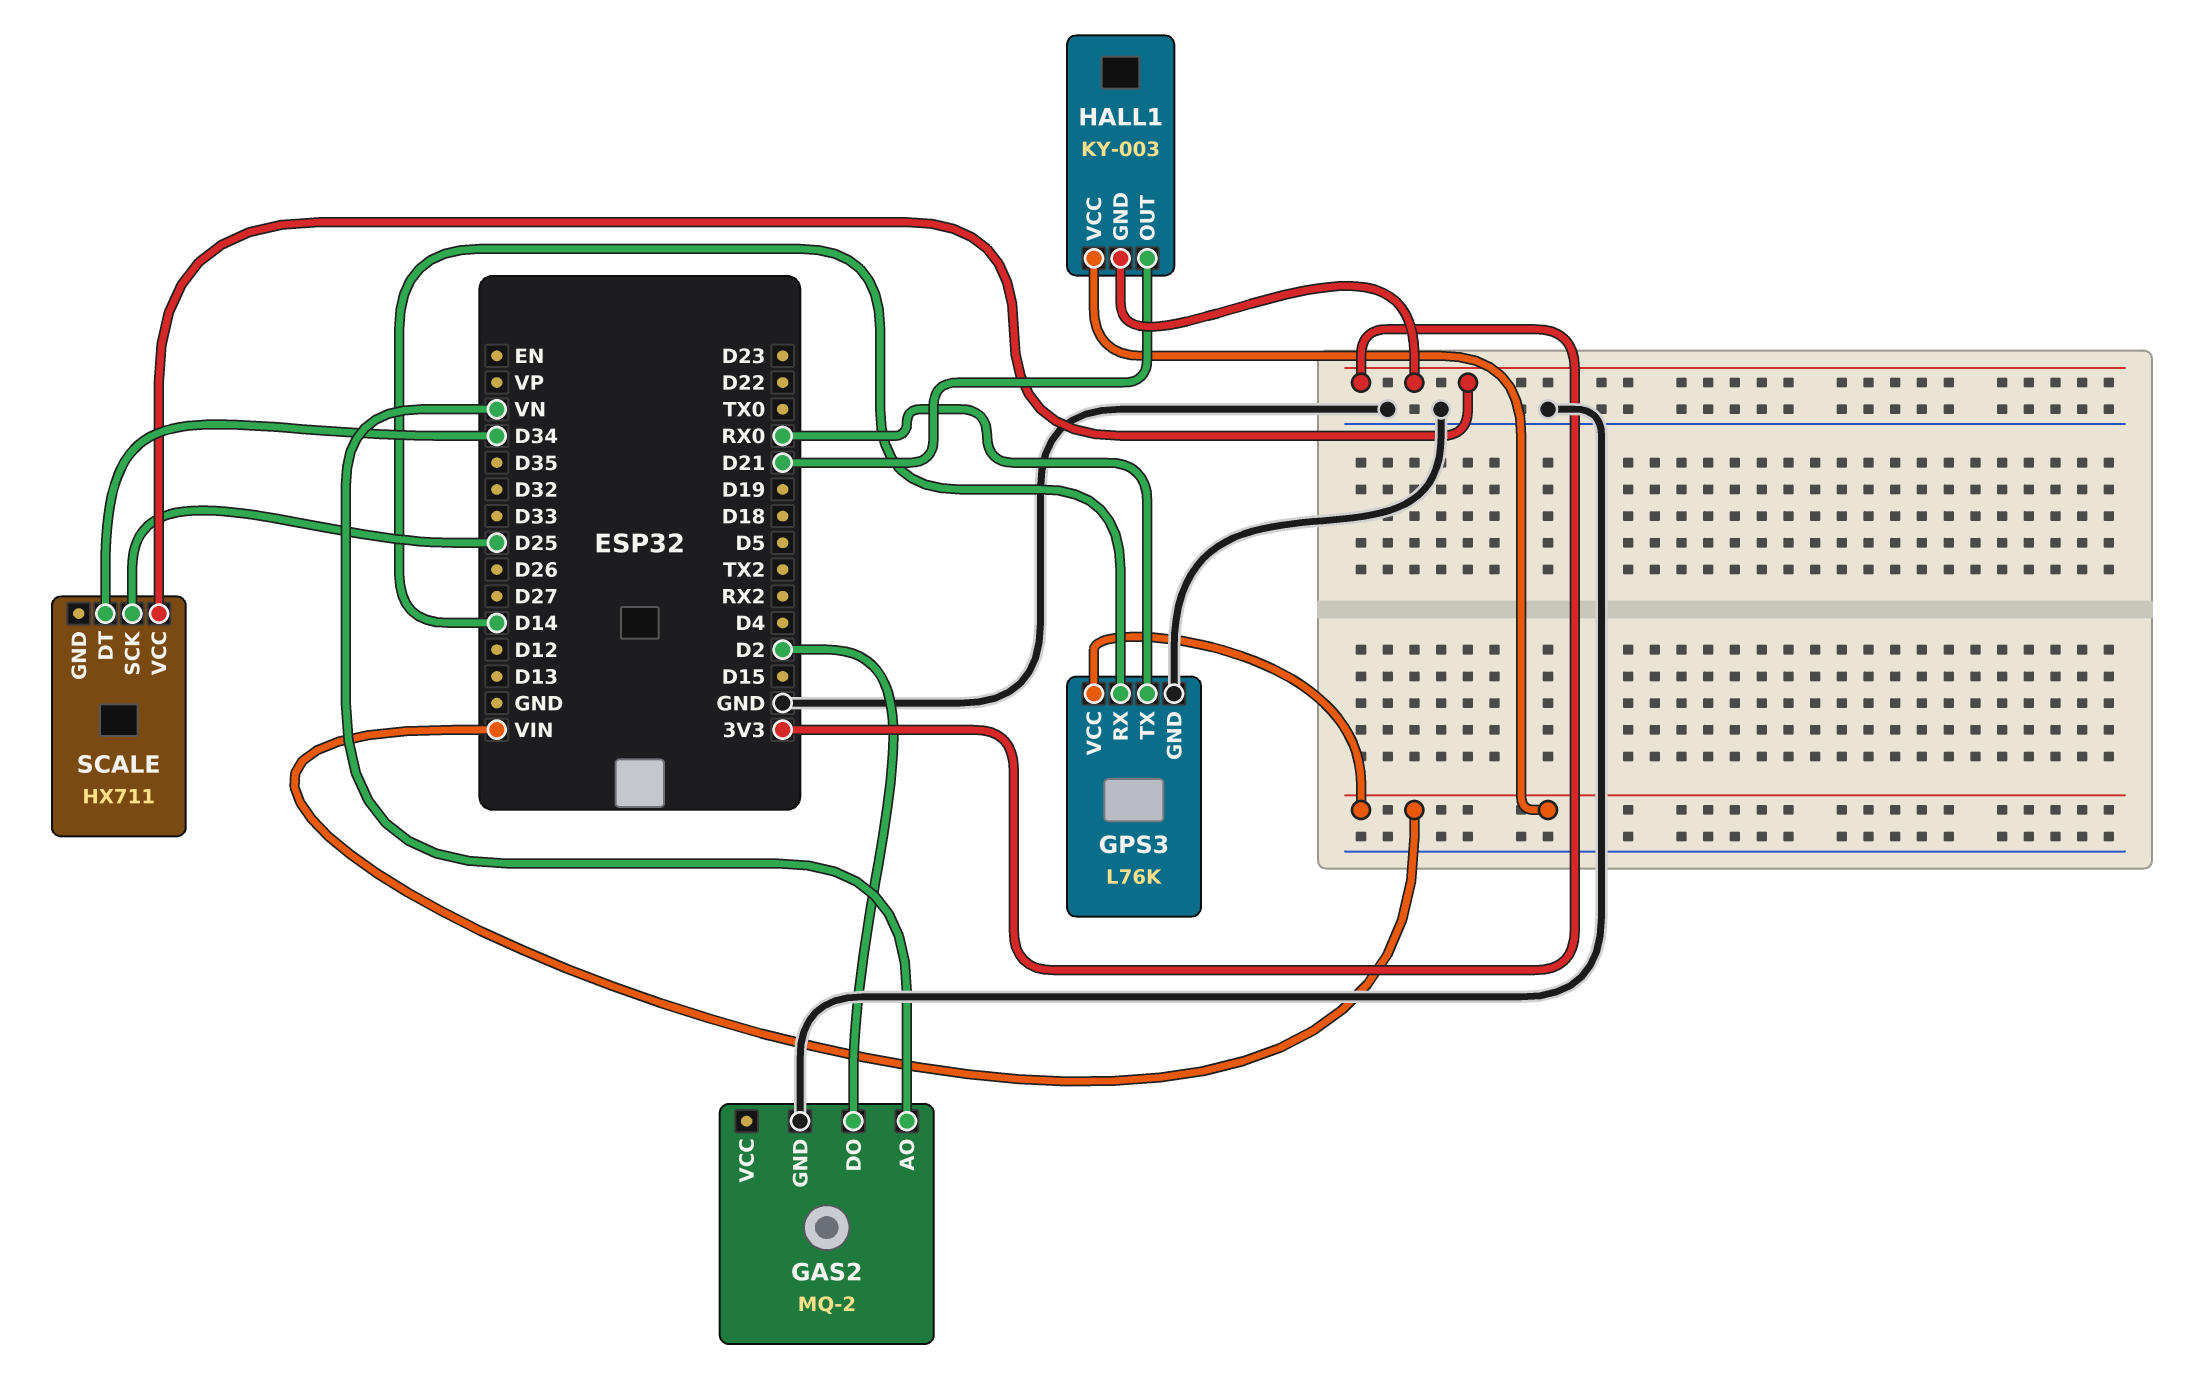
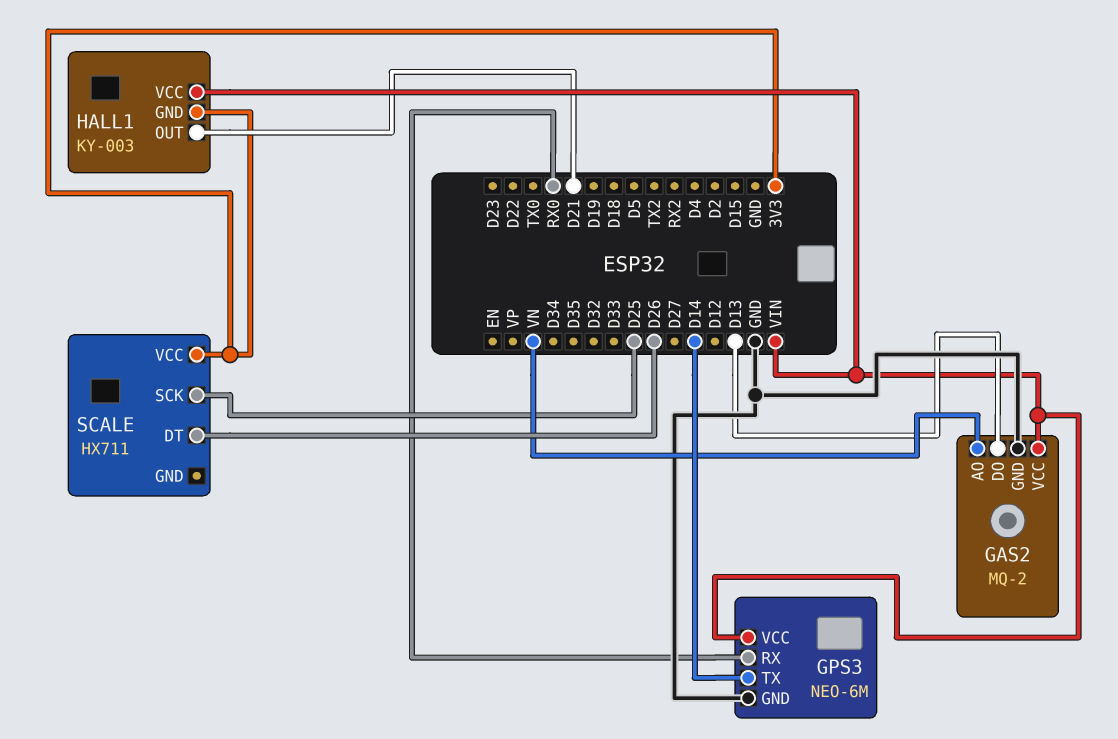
GAS2 pin DO: D2 -> D13
GAS2 pin VCC: none -> VIN
GPS3: L76K -> NEO-6M
GPS3 pin RX: D14 -> RX0
GPS3 pin TX: RX0 -> D14
SCALE pin DT: D34 -> D26

